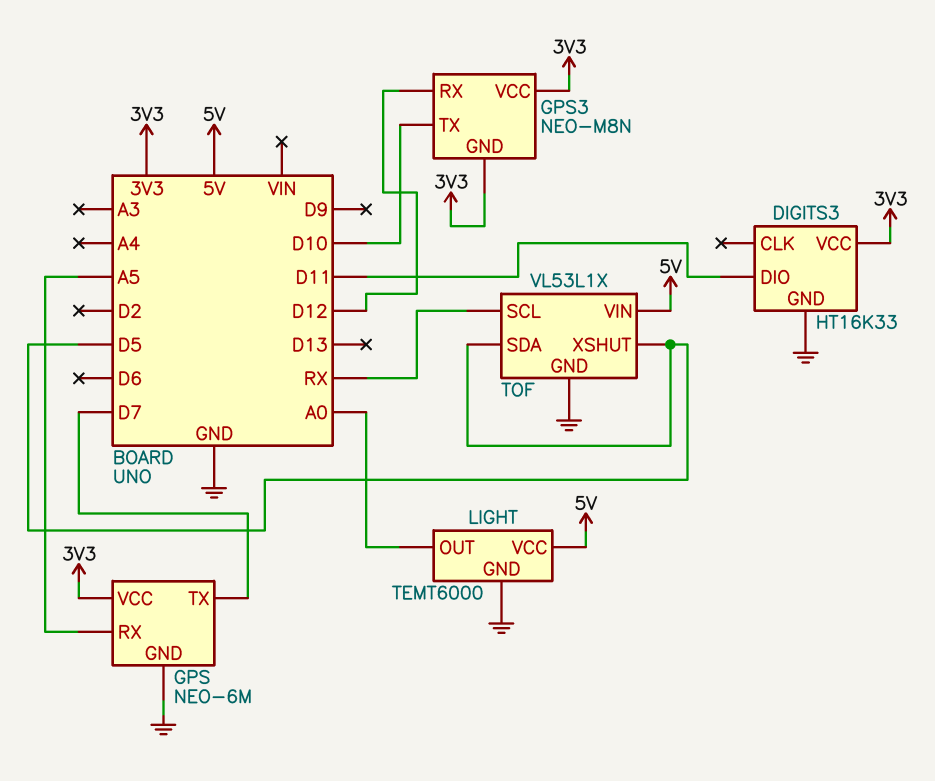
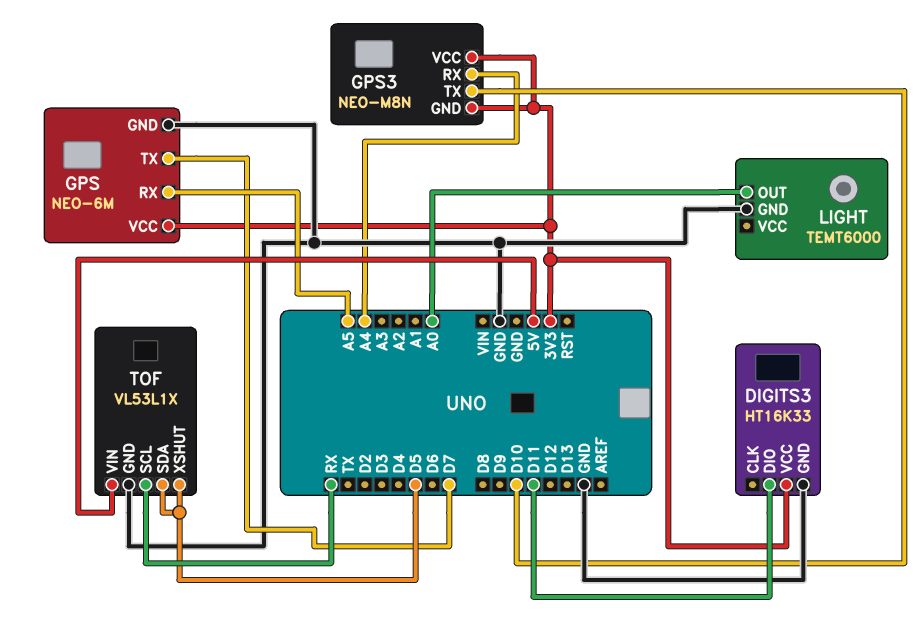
GPS3 pin RX: D12 -> A4
LIGHT pin VCC: 5V -> none

